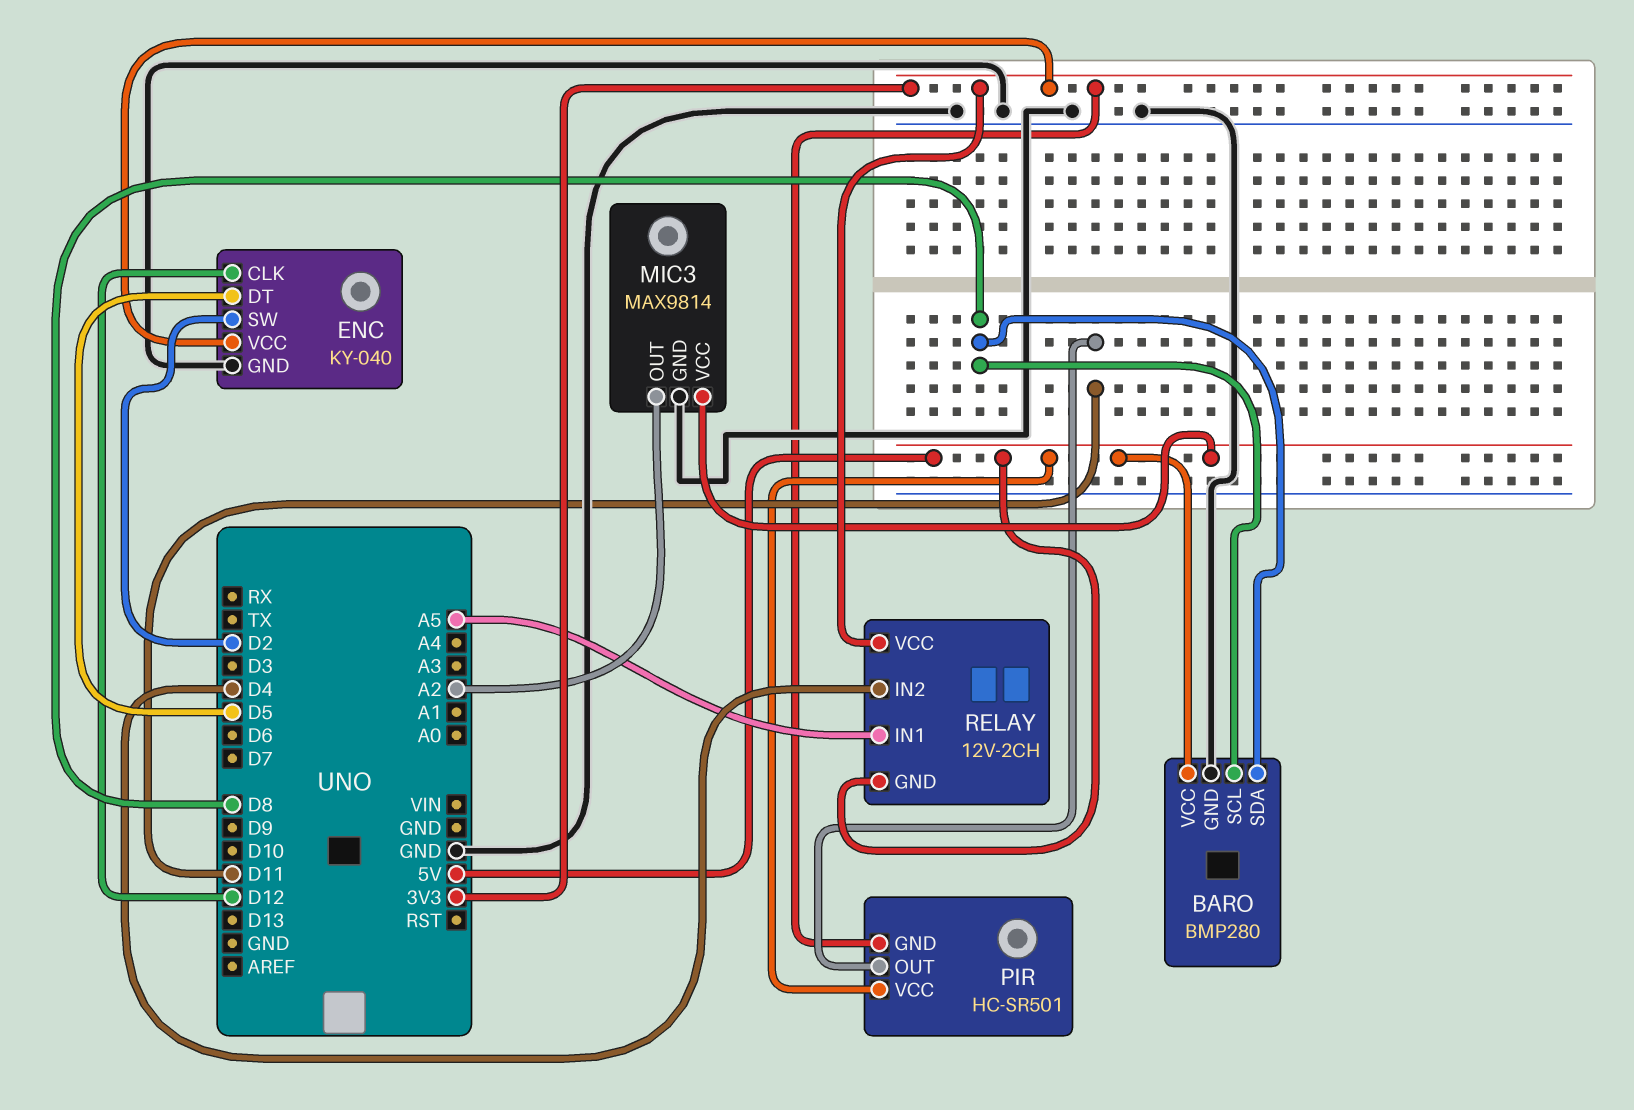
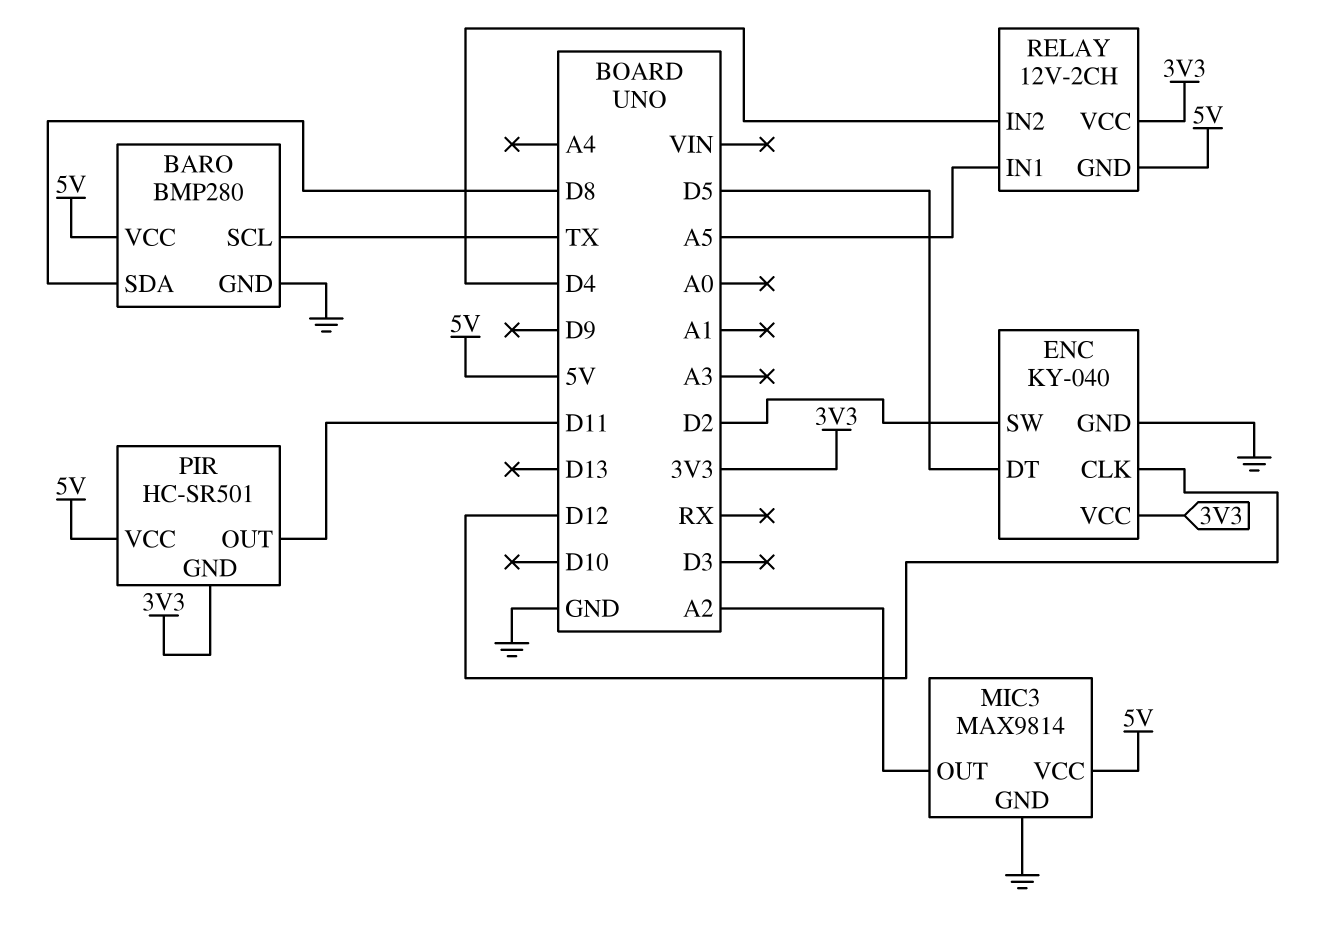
BARO pin SCL: D8 -> TX

